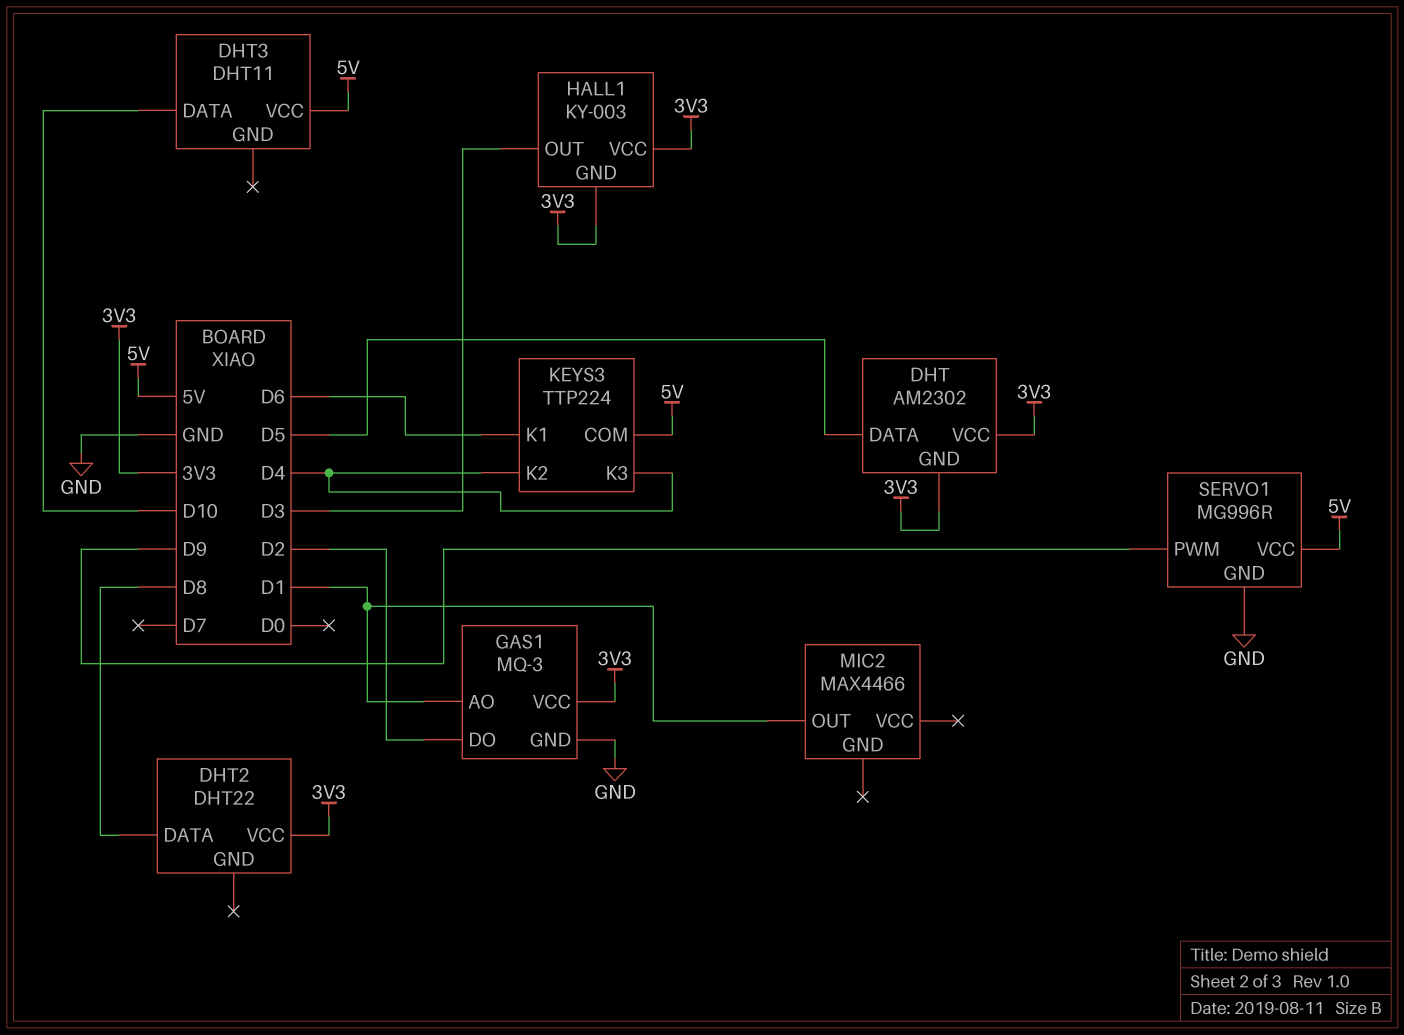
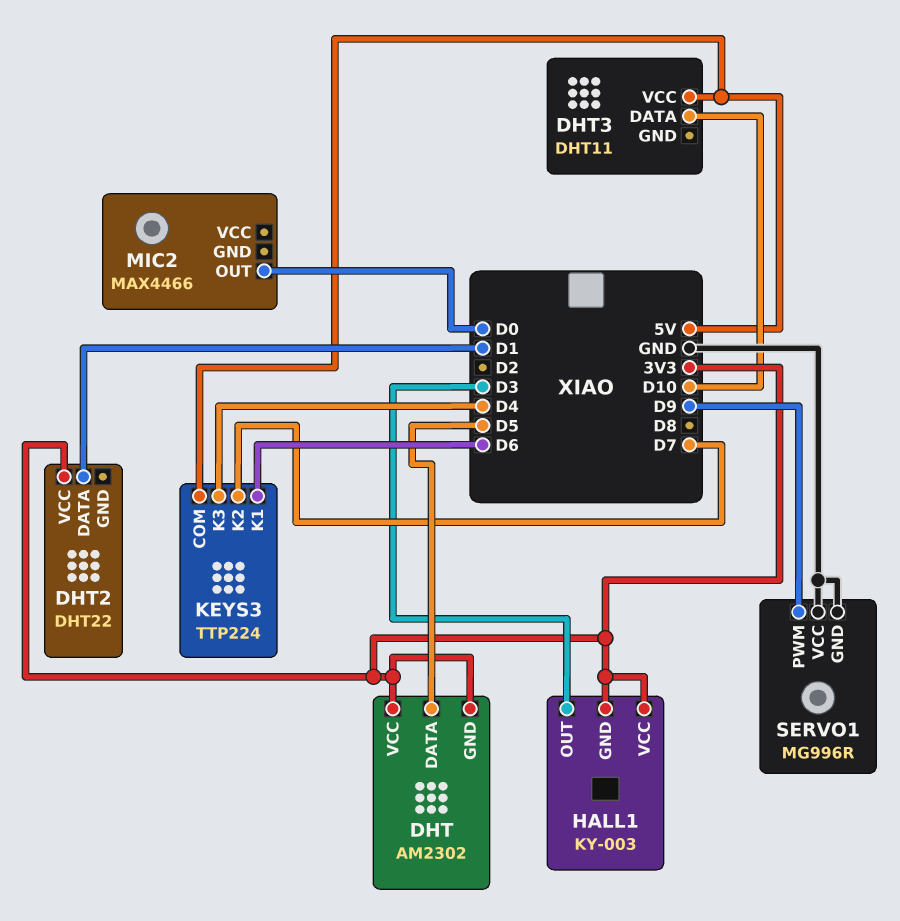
DHT2 pin DATA: D8 -> D1
GAS1: MQ-3 -> none
GAS1 pin AO: D1 -> none
GAS1 pin DO: D2 -> none
GAS1 pin GND: GND -> none
GAS1 pin VCC: 3V3 -> none
KEYS3 pin K2: D4 -> D7
MIC2 pin OUT: D1 -> D0
SERVO1 pin VCC: 5V -> GND

